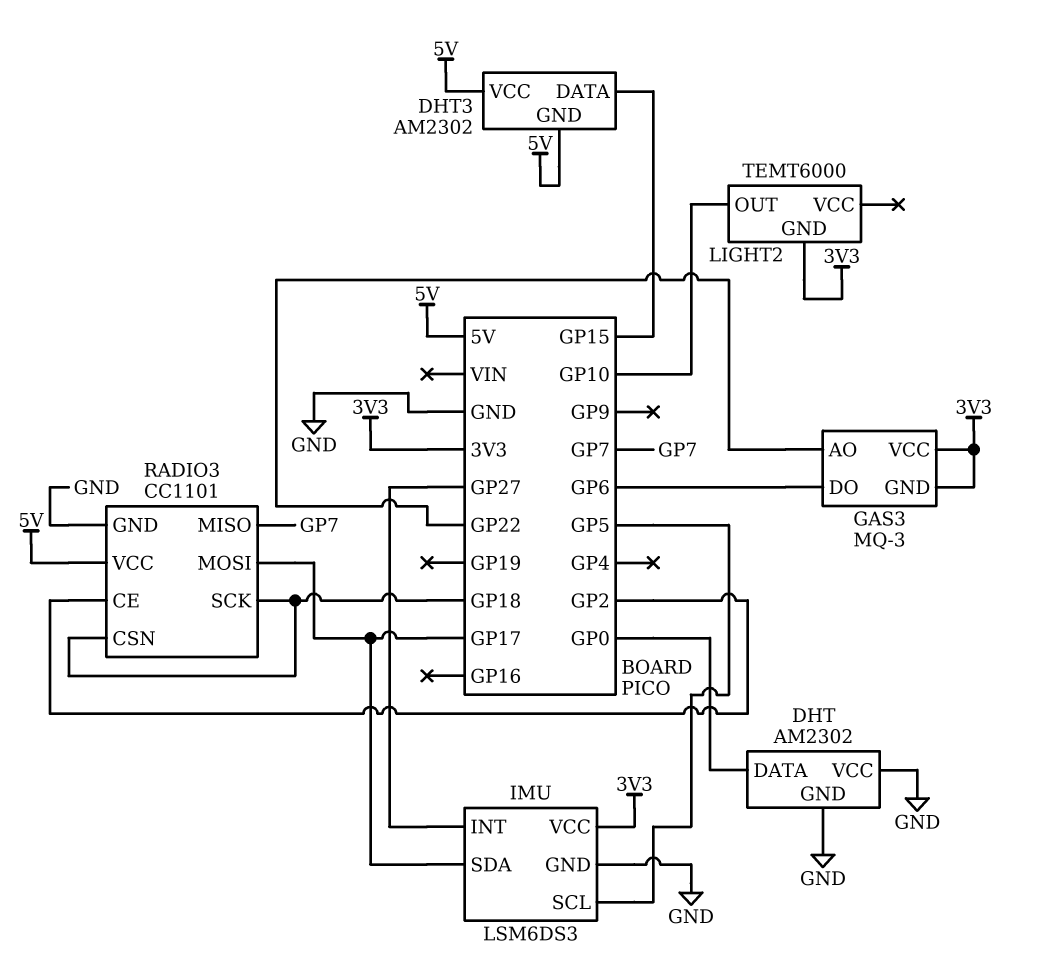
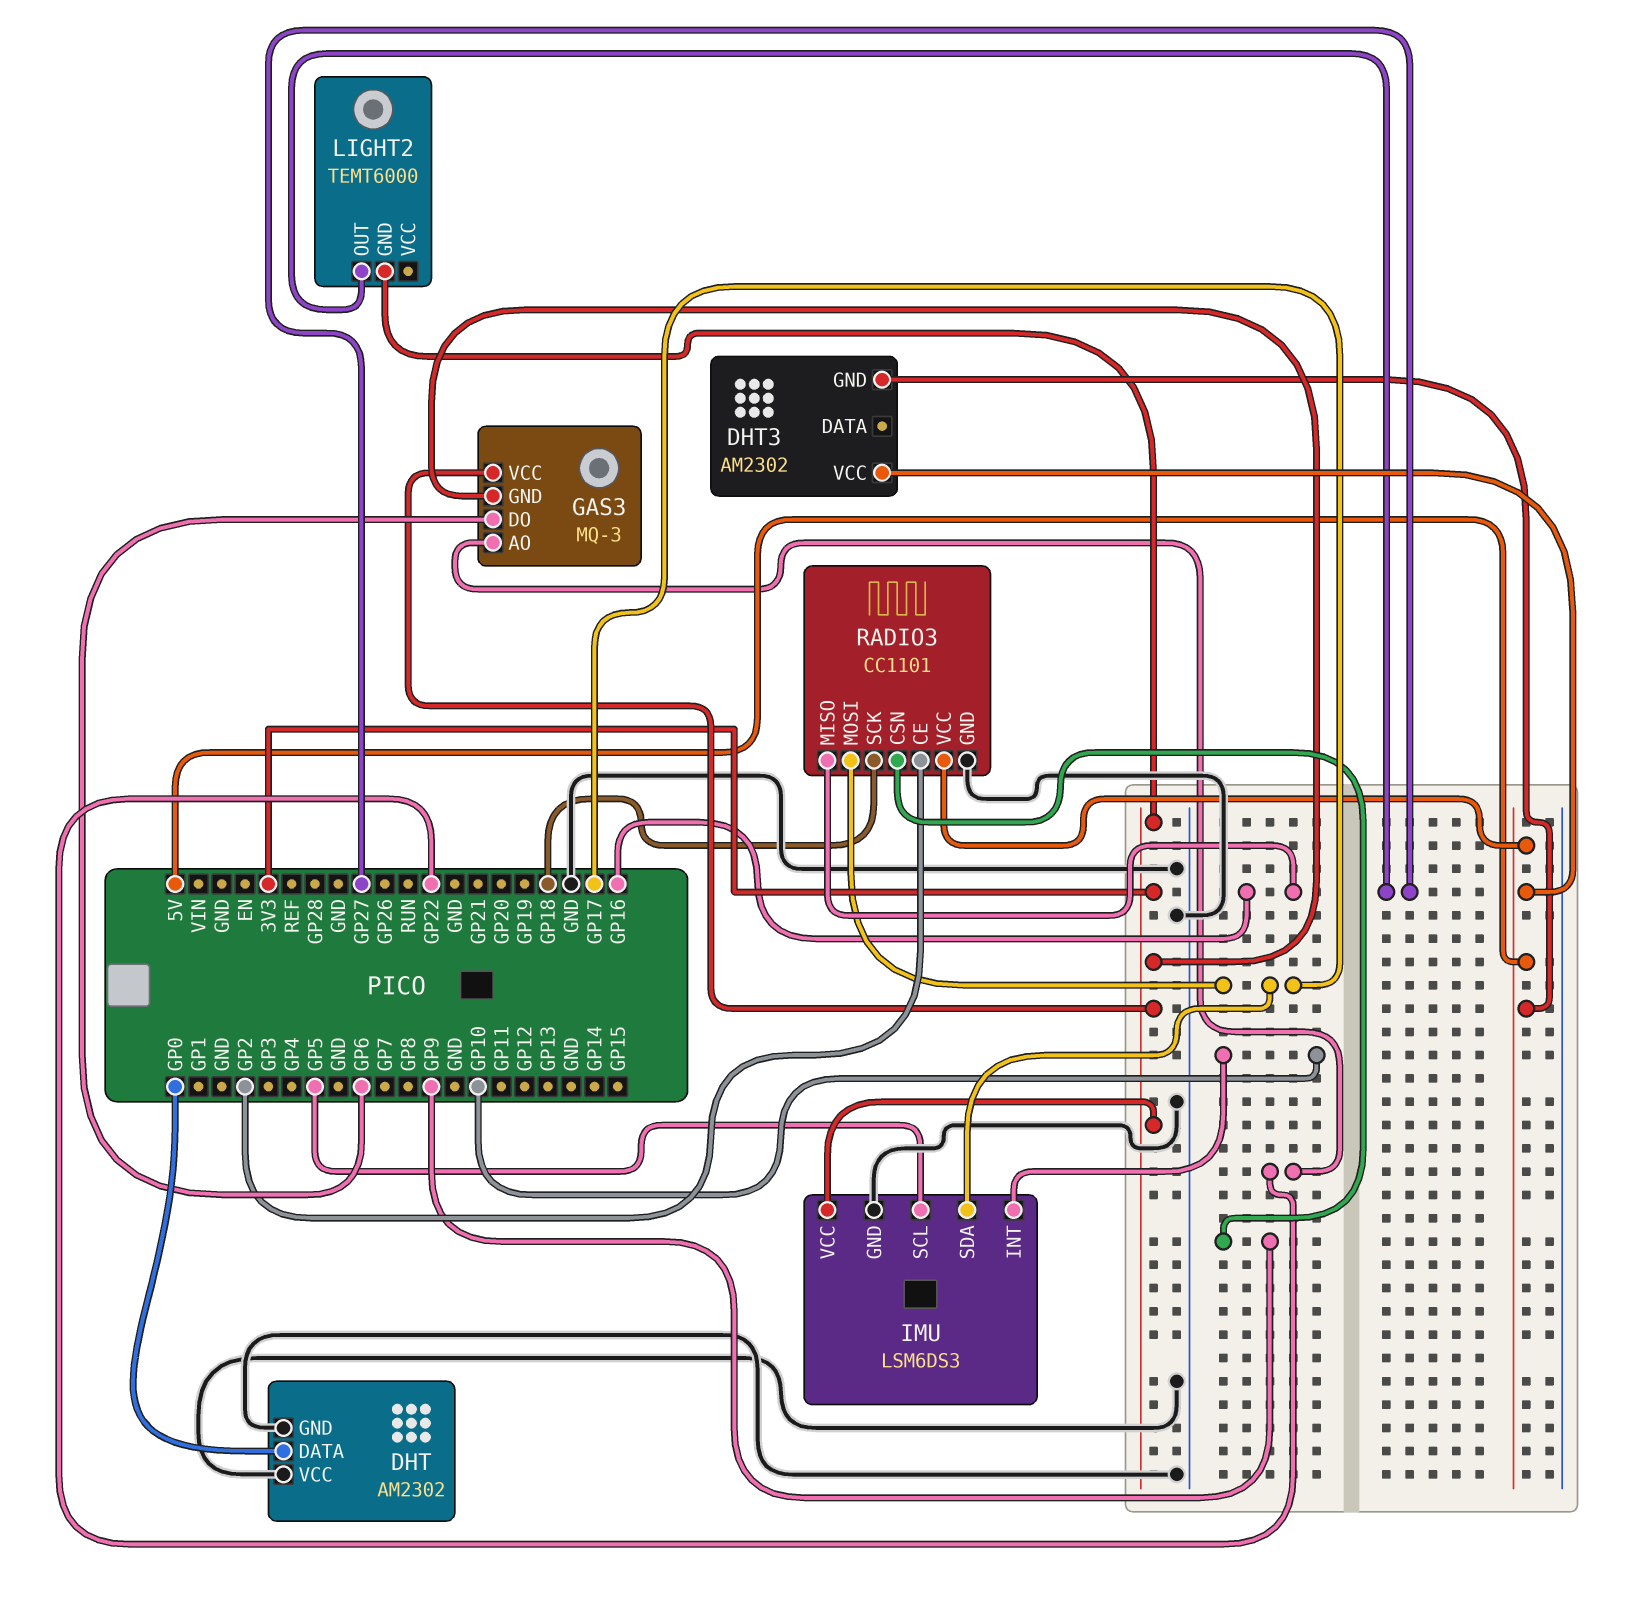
DHT3 pin DATA: GP15 -> none
IMU pin INT: GP27 -> GP10
LIGHT2 pin OUT: GP10 -> GP27
RADIO3 pin CSN: GP18 -> GP9
RADIO3 pin MISO: GP7 -> GP16

